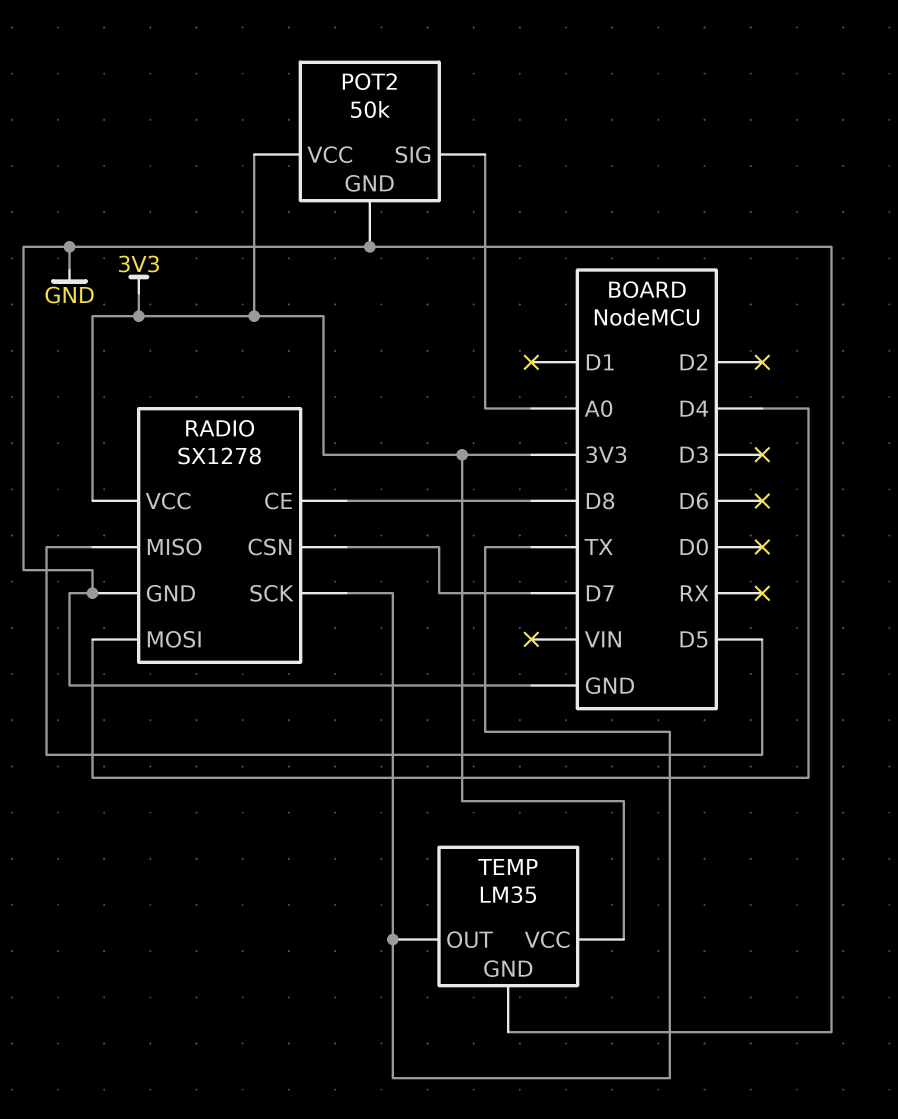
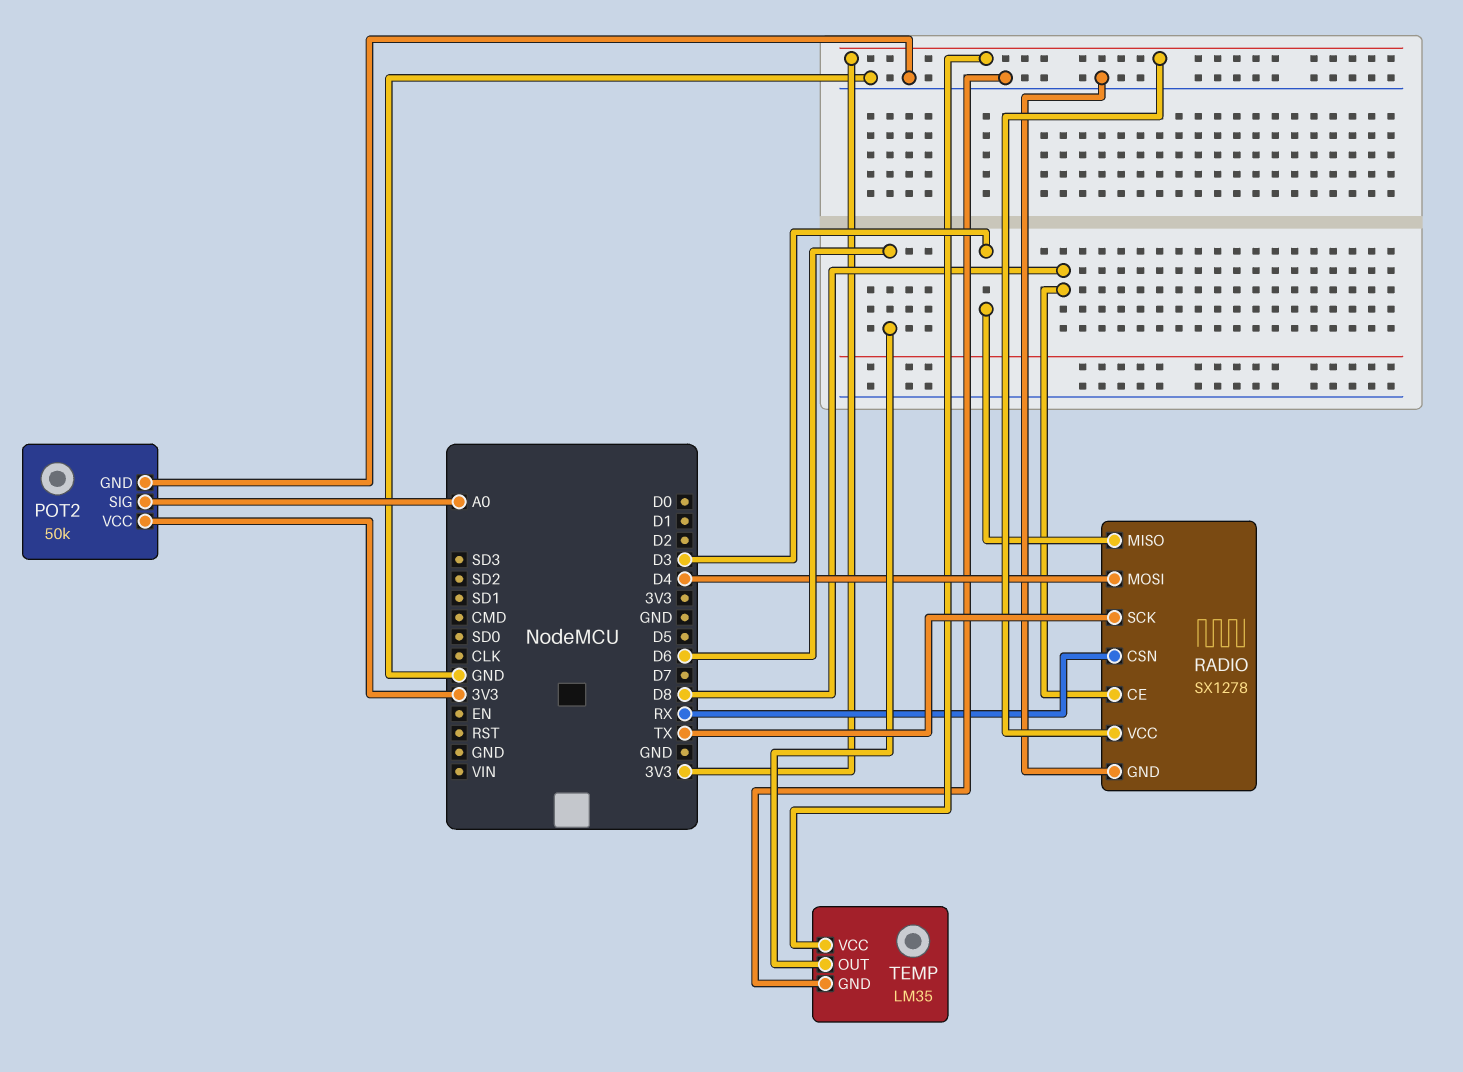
RADIO pin CSN: D7 -> RX
RADIO pin MISO: D5 -> D3
TEMP pin OUT: TX -> D6

